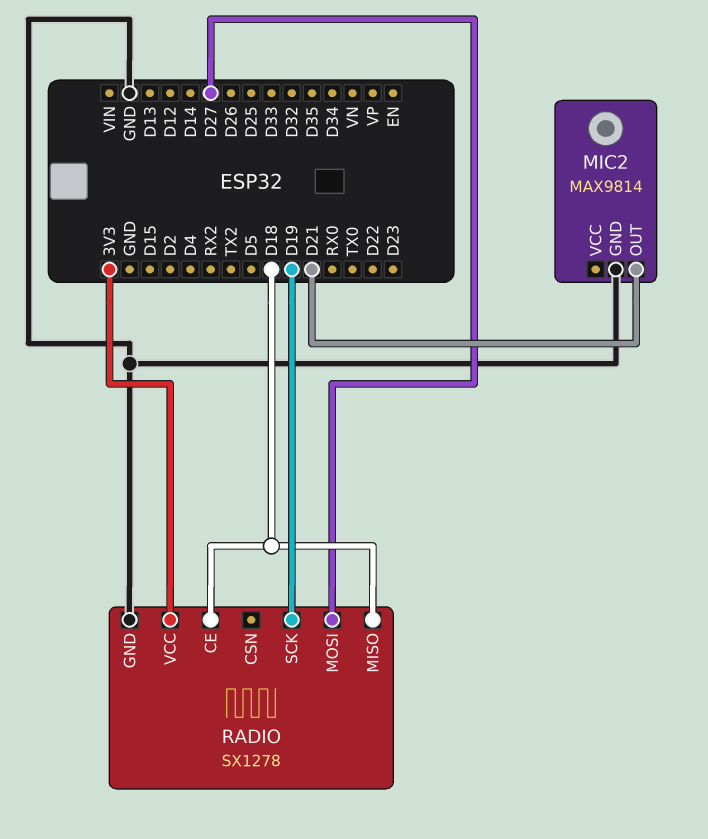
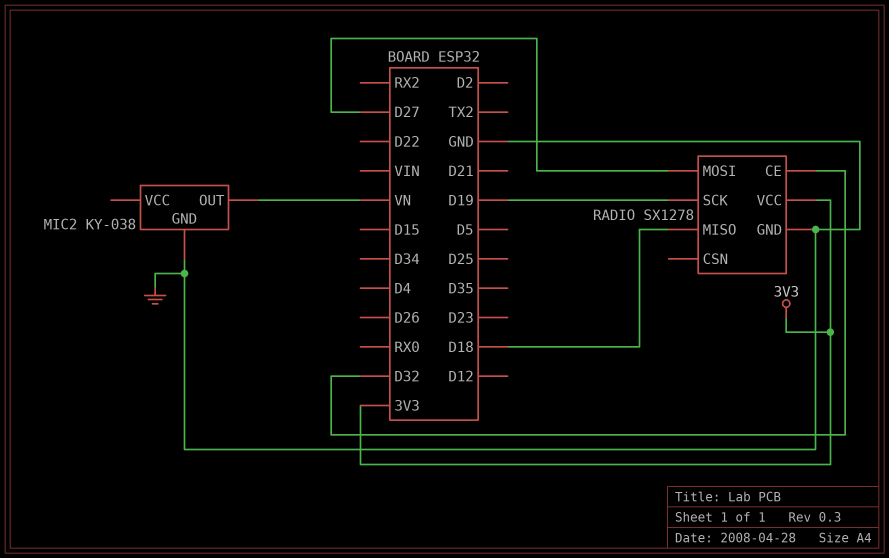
MIC2: MAX9814 -> KY-038
MIC2 pin OUT: D21 -> VN
RADIO pin CE: D18 -> D32

